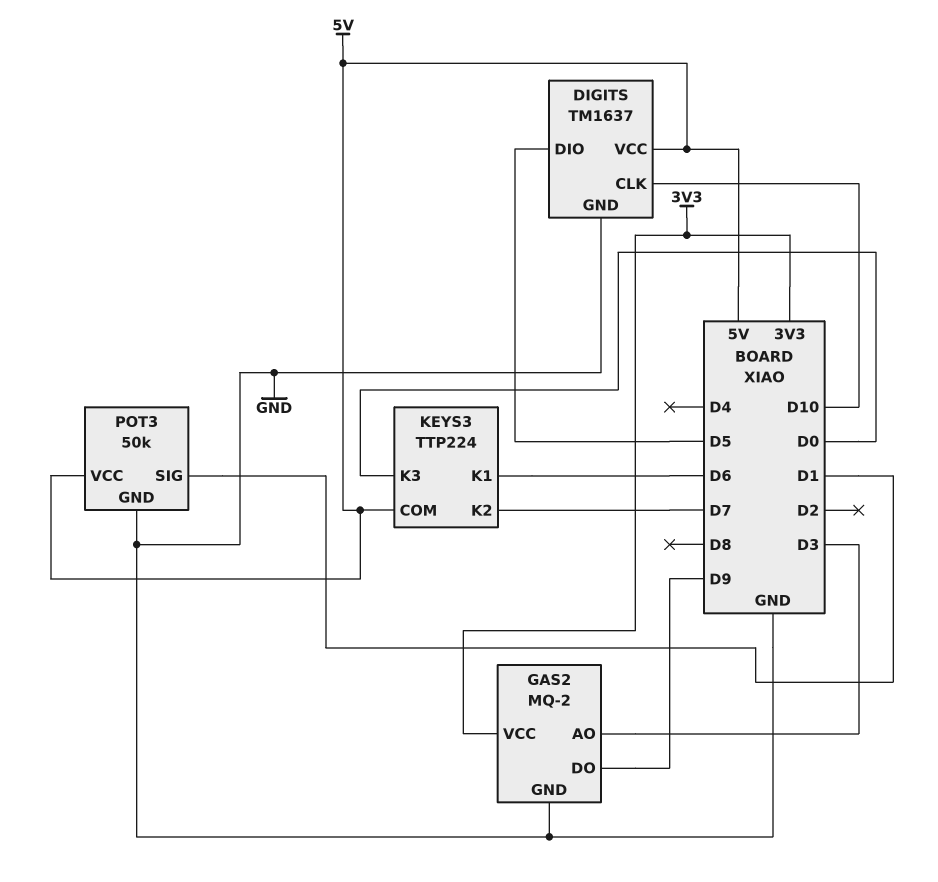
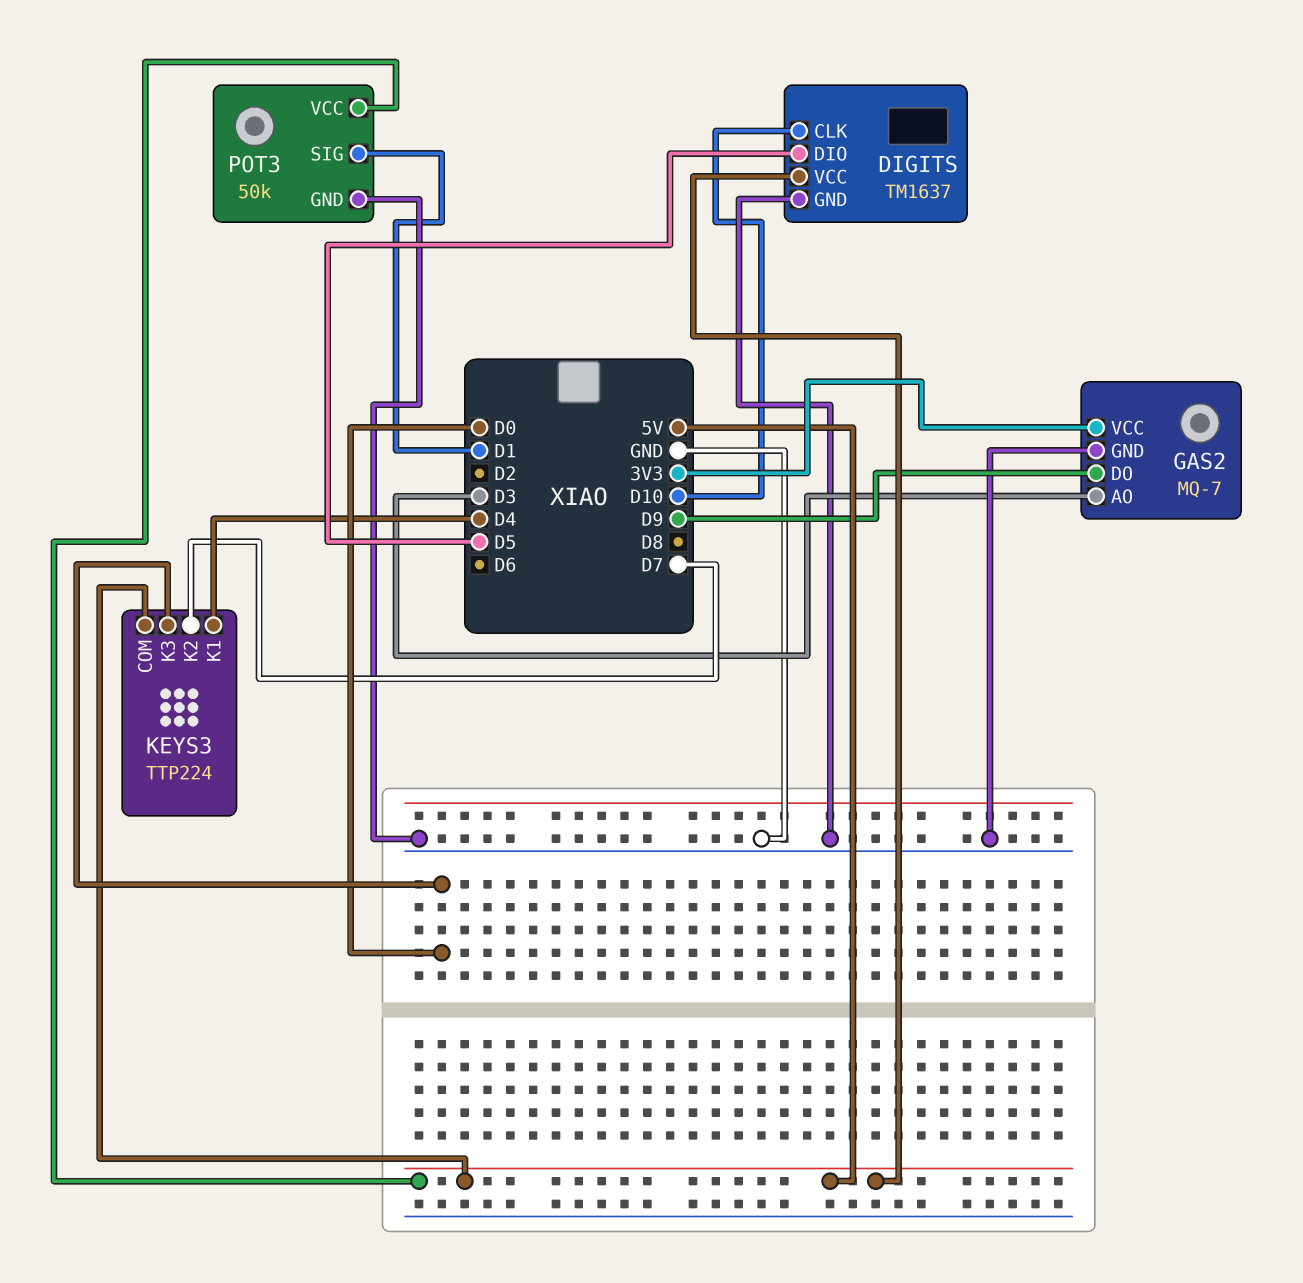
GAS2: MQ-2 -> MQ-7
KEYS3 pin K1: D6 -> D4

